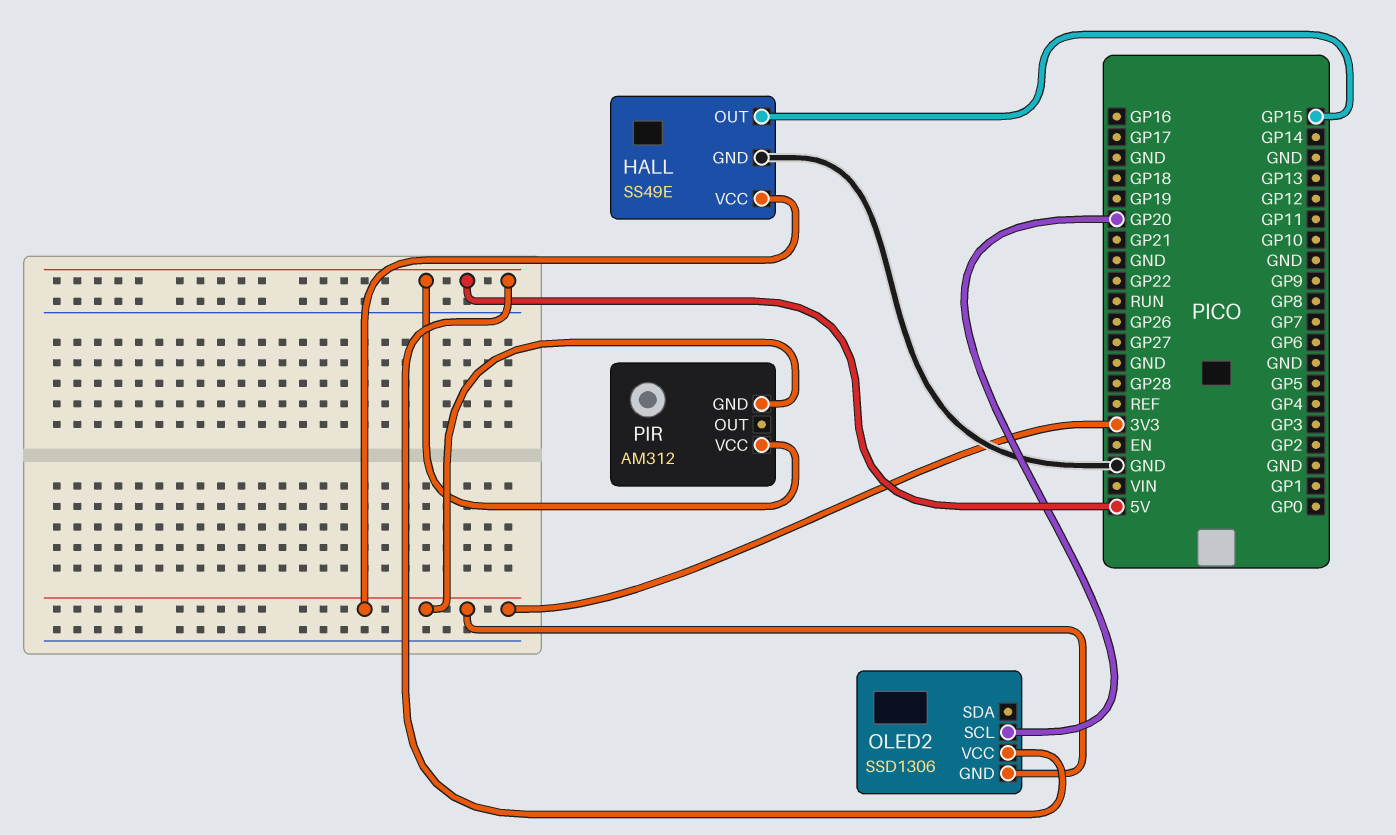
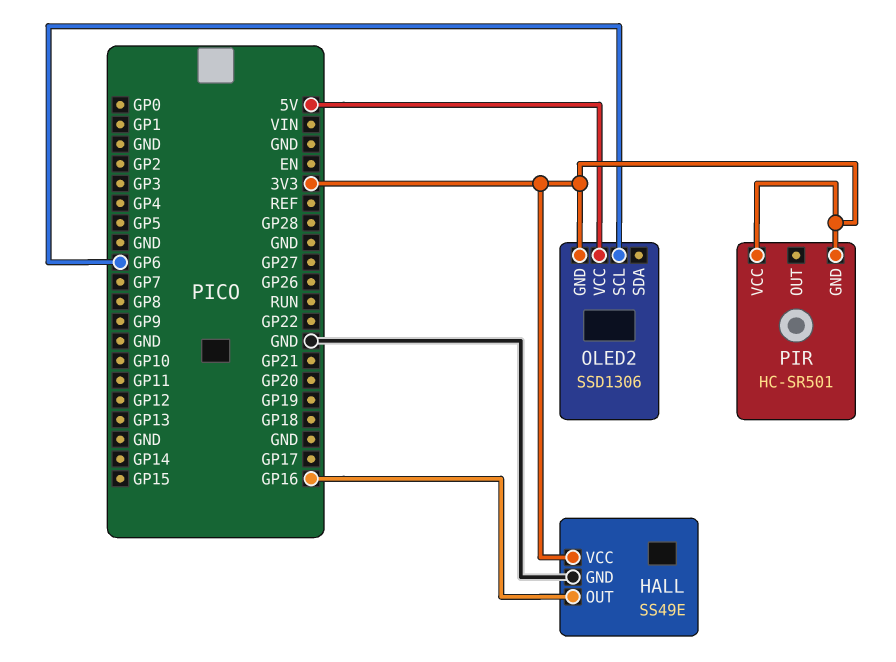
HALL pin OUT: GP15 -> GP16
OLED2 pin SCL: GP20 -> GP6
PIR: AM312 -> HC-SR501
PIR pin VCC: 5V -> 3V3

